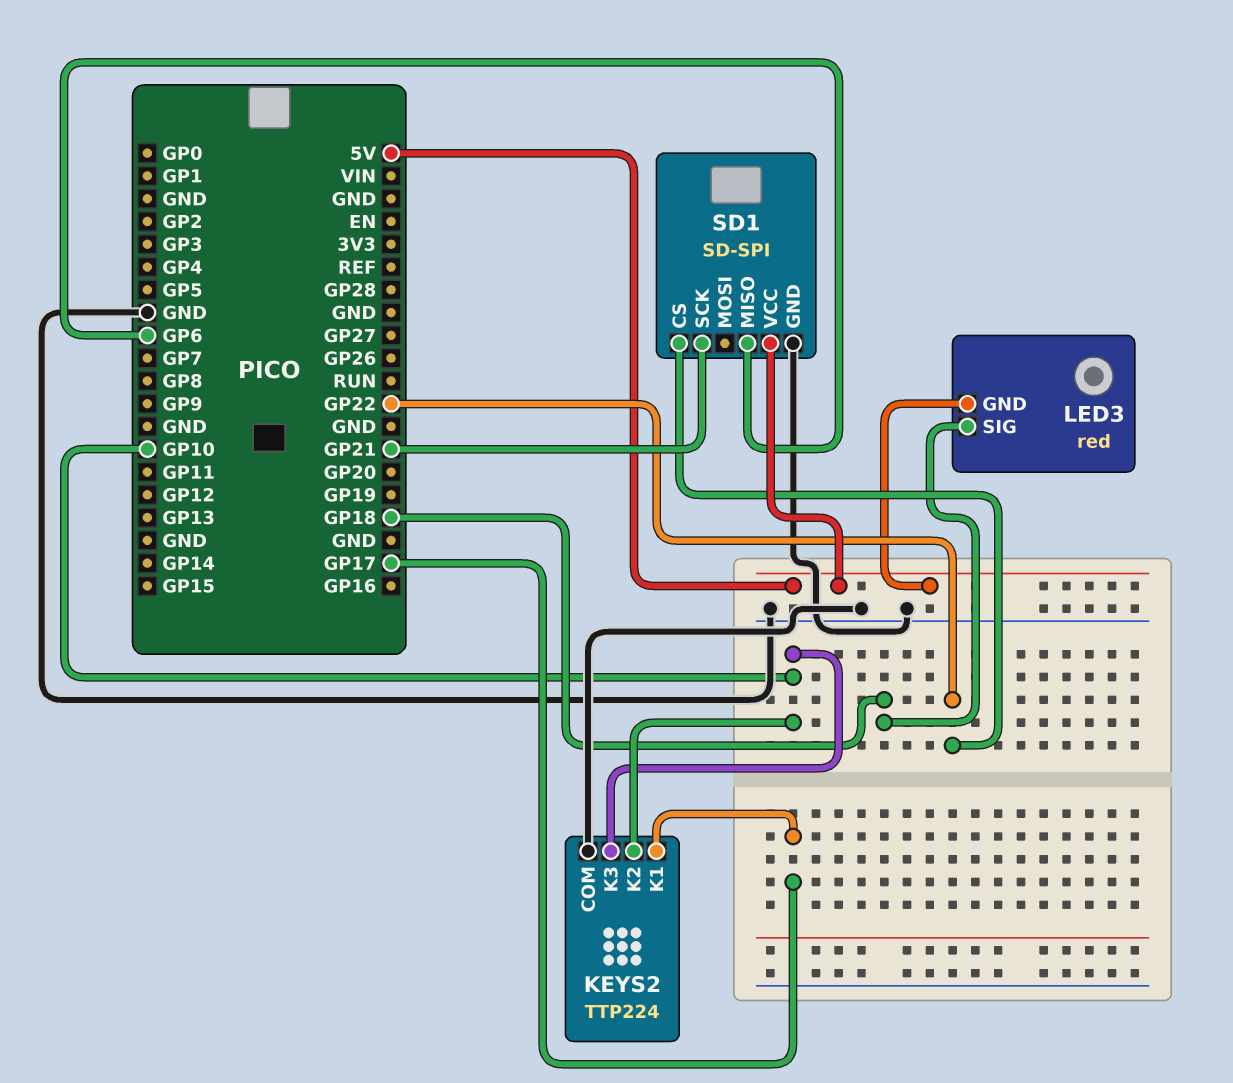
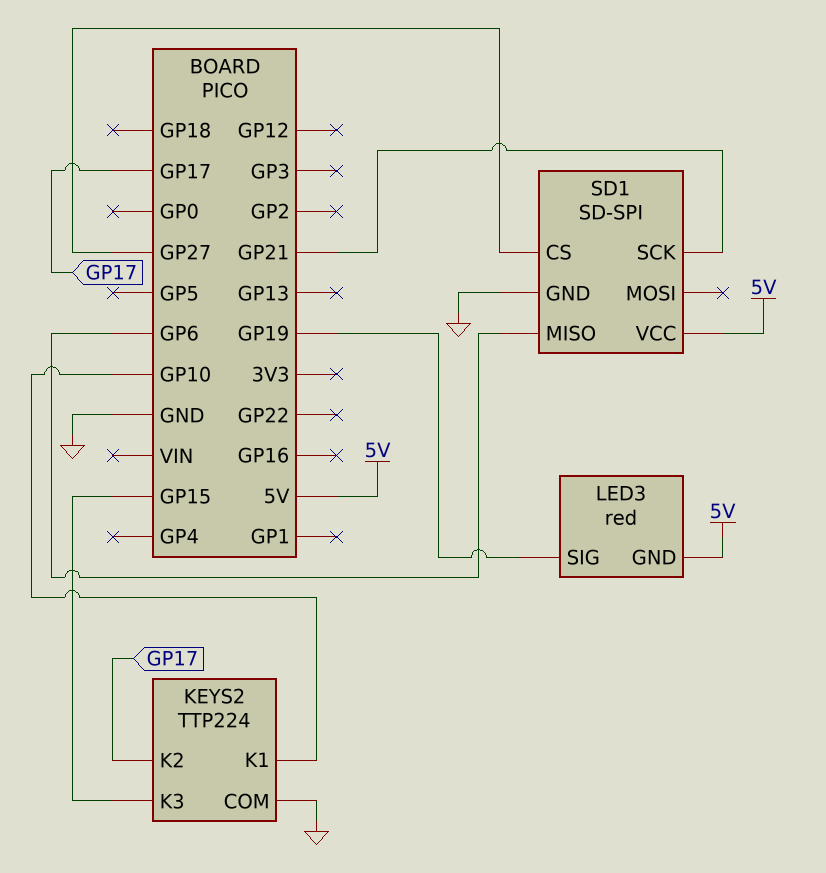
KEYS2 pin K1: GP17 -> GP10
KEYS2 pin K2: GP10 -> GP17
KEYS2 pin K3: GP10 -> GP15
LED3 pin SIG: GP18 -> GP19
SD1 pin CS: GP22 -> GP27

